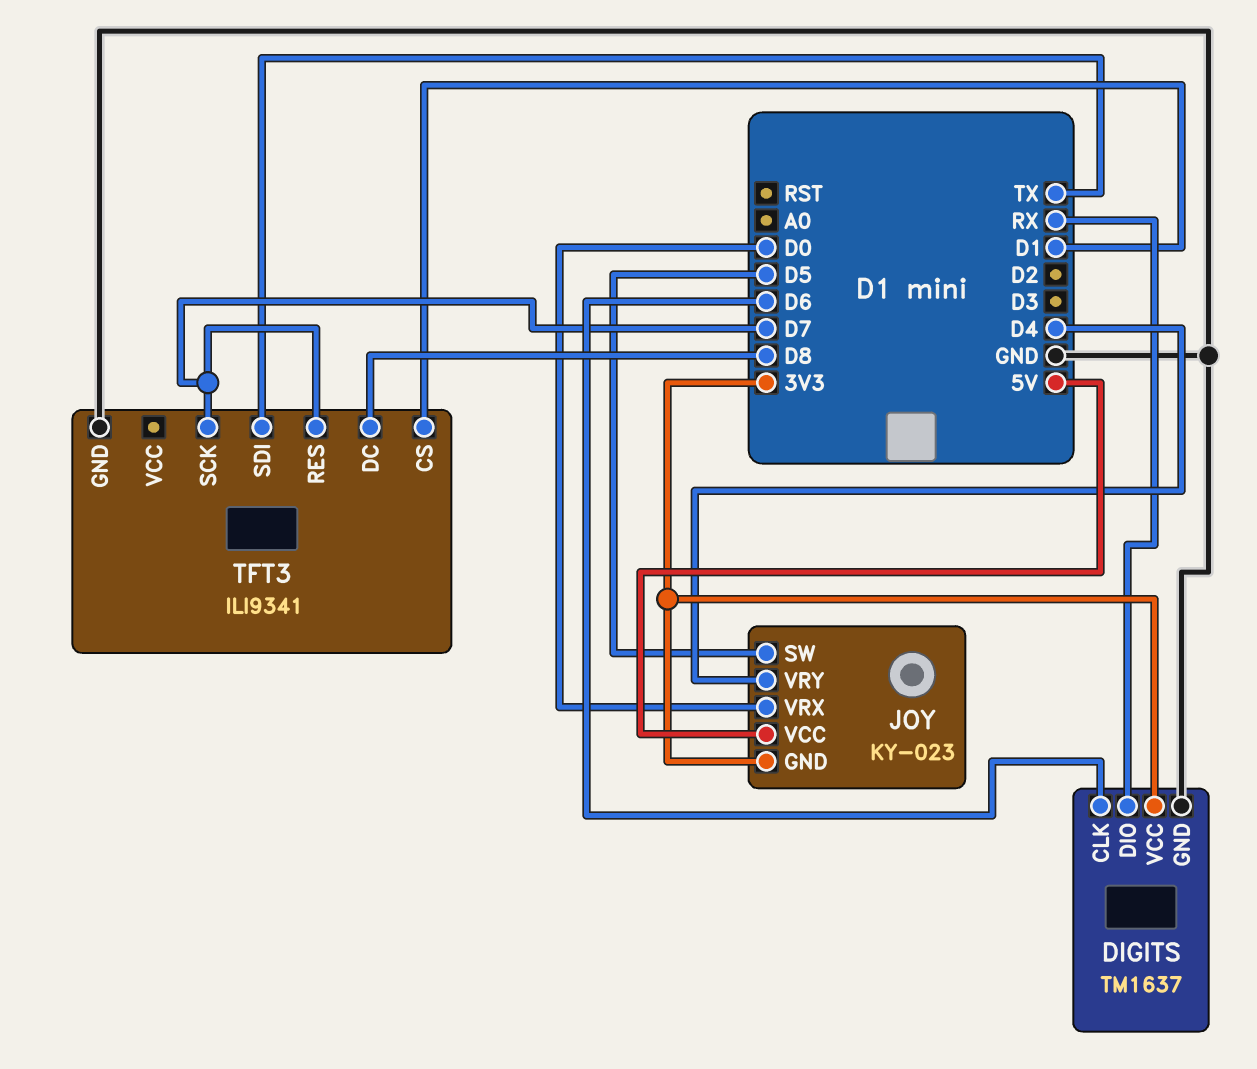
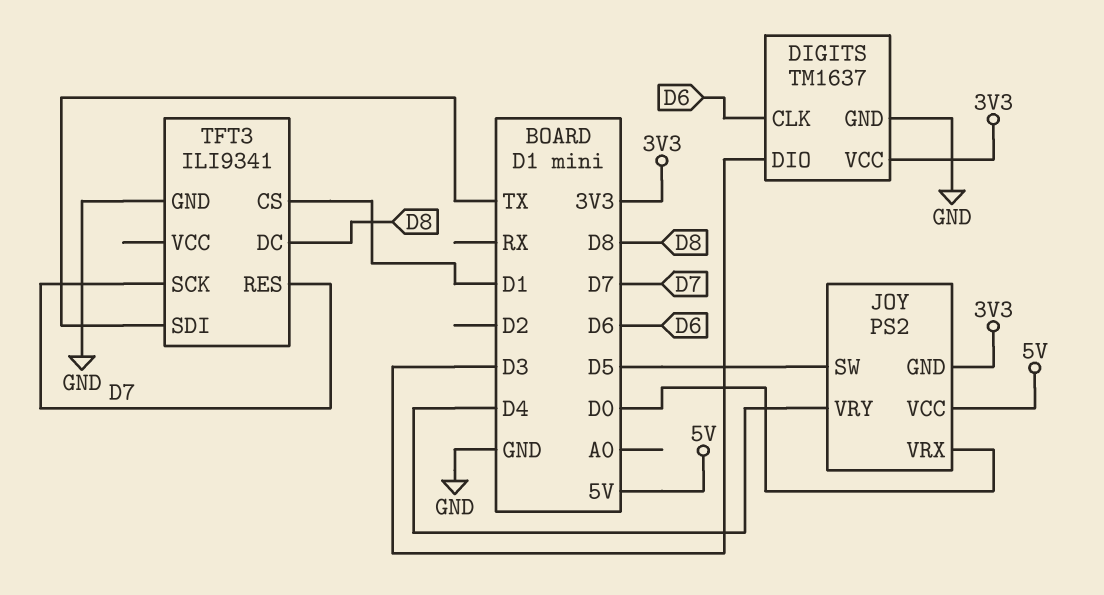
DIGITS pin DIO: RX -> D3
JOY: KY-023 -> PS2

